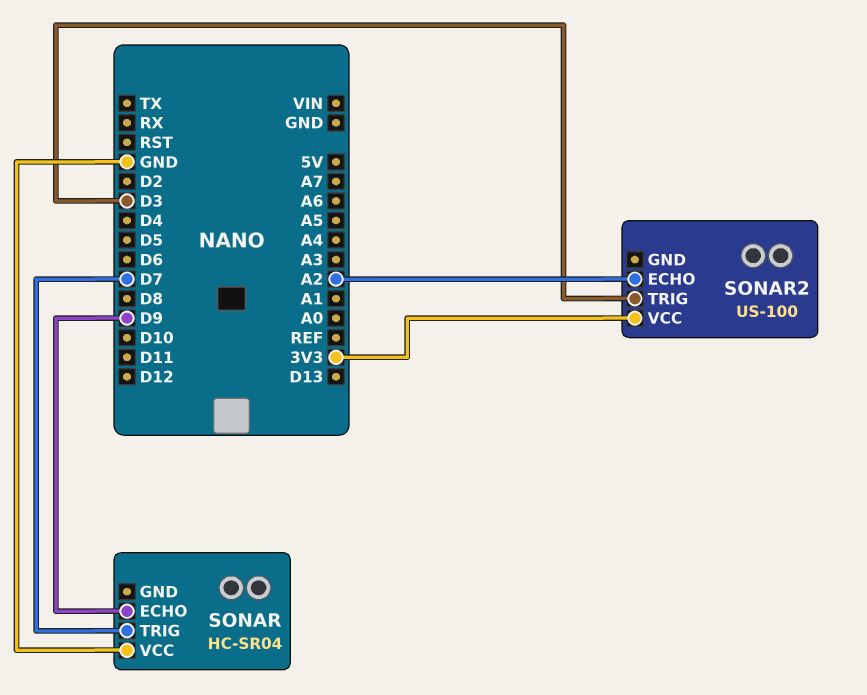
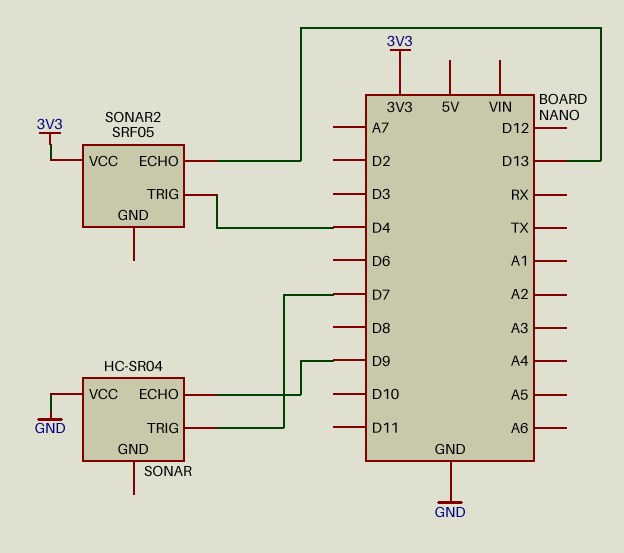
SONAR2: US-100 -> SRF05
SONAR2 pin ECHO: A2 -> D13
SONAR2 pin TRIG: D3 -> D4

